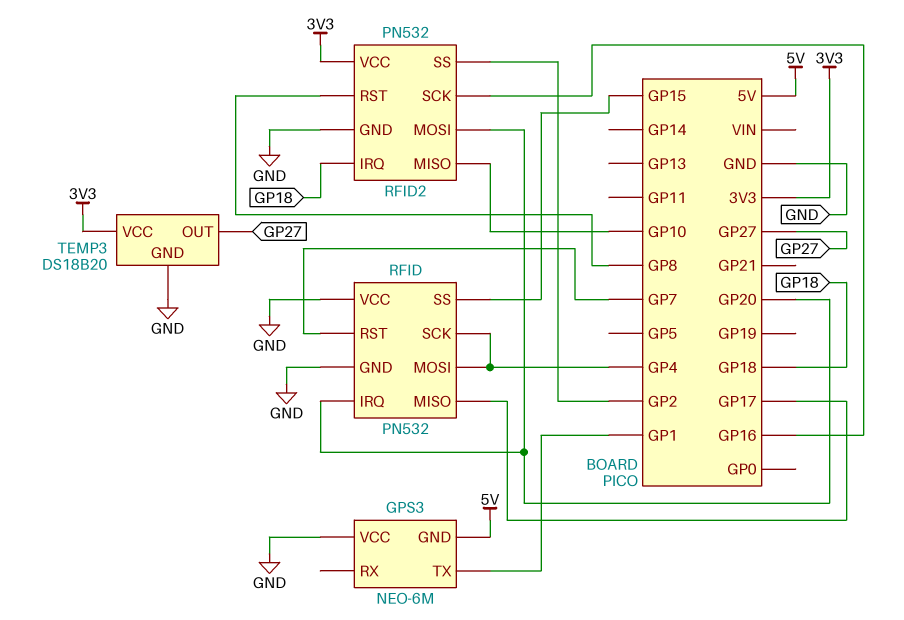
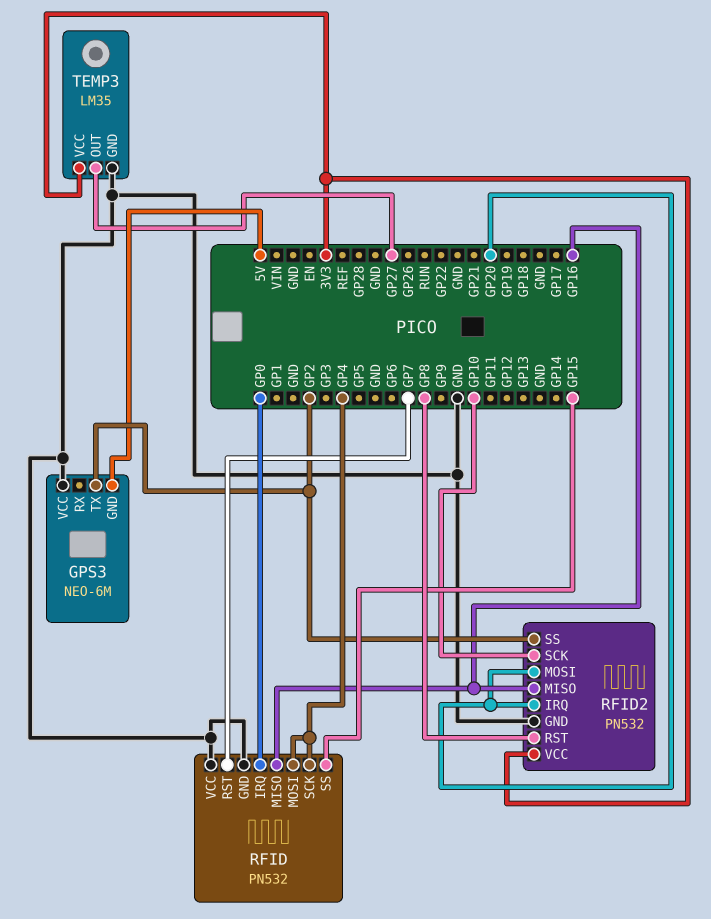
GPS3 pin TX: GP1 -> GP2
RFID pin IRQ: GP20 -> GP0
RFID pin MISO: GP17 -> GP16
RFID2 pin IRQ: GP18 -> GP20
RFID2 pin MISO: GP10 -> GP16
RFID2 pin SCK: GP16 -> GP10
TEMP3: DS18B20 -> LM35

